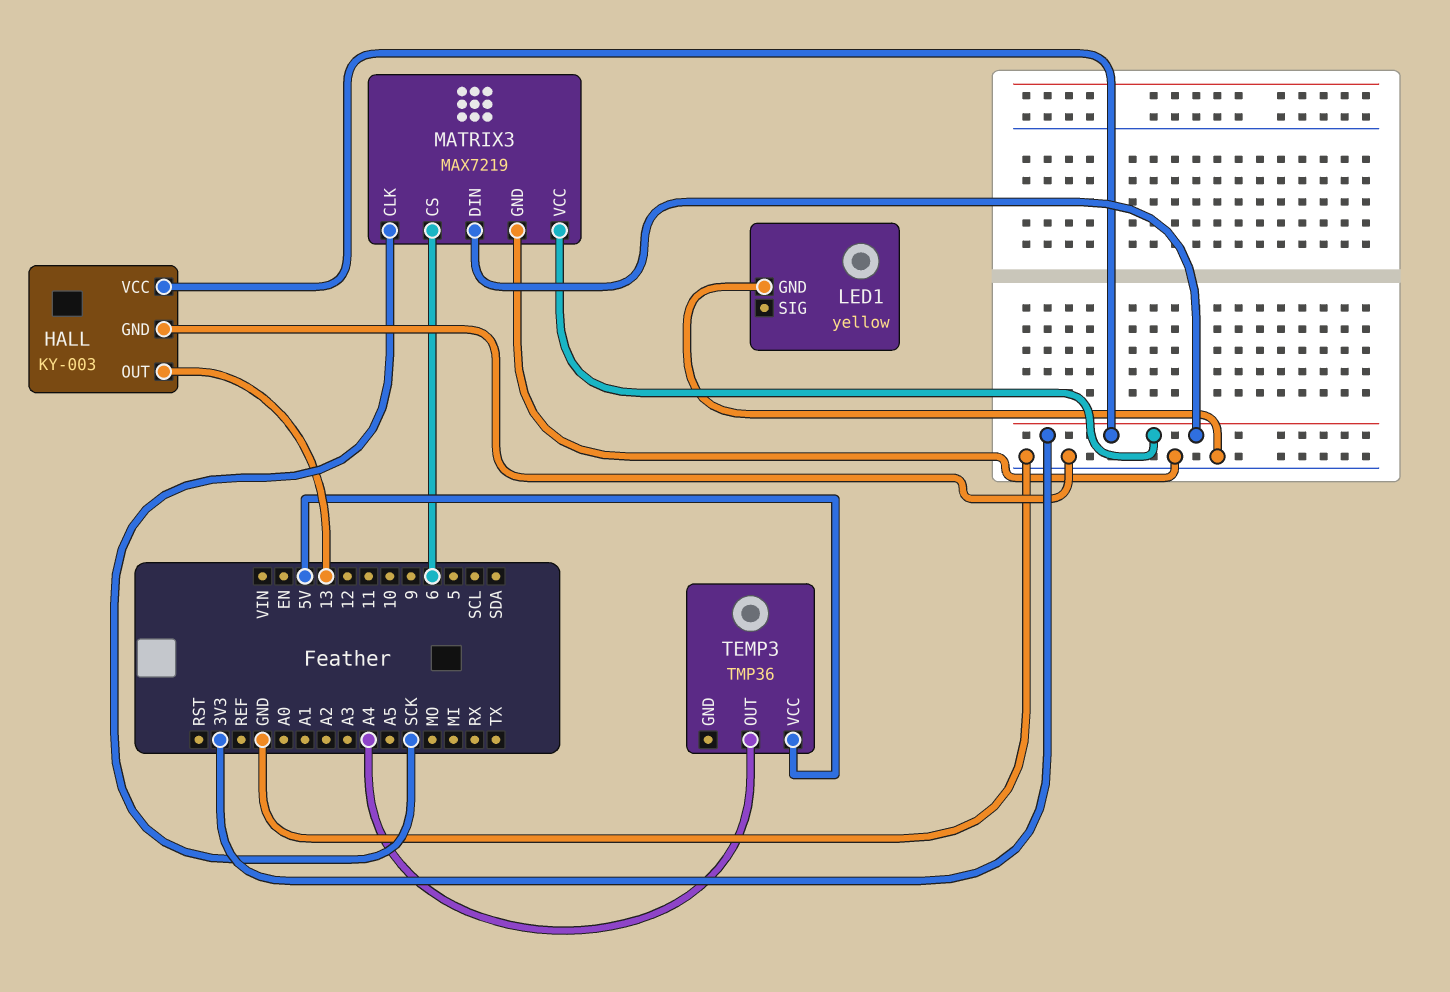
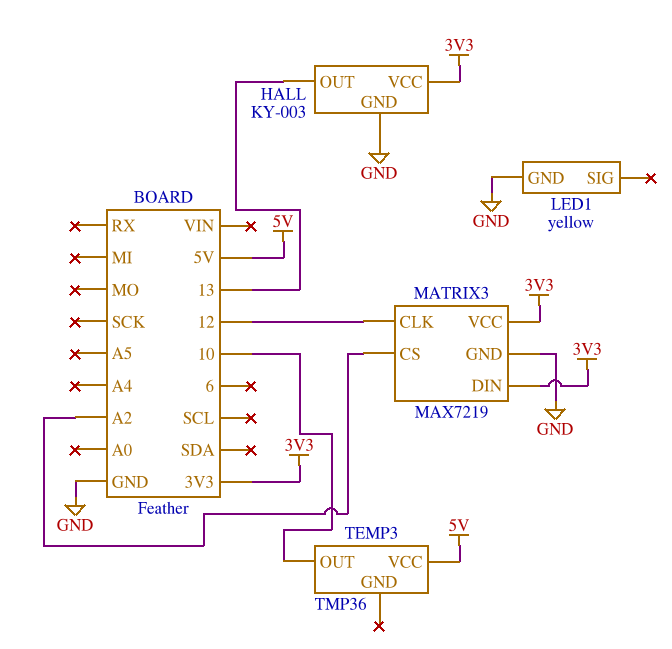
MATRIX3 pin CLK: SCK -> 12
MATRIX3 pin CS: 6 -> A2
TEMP3 pin OUT: A4 -> 10

